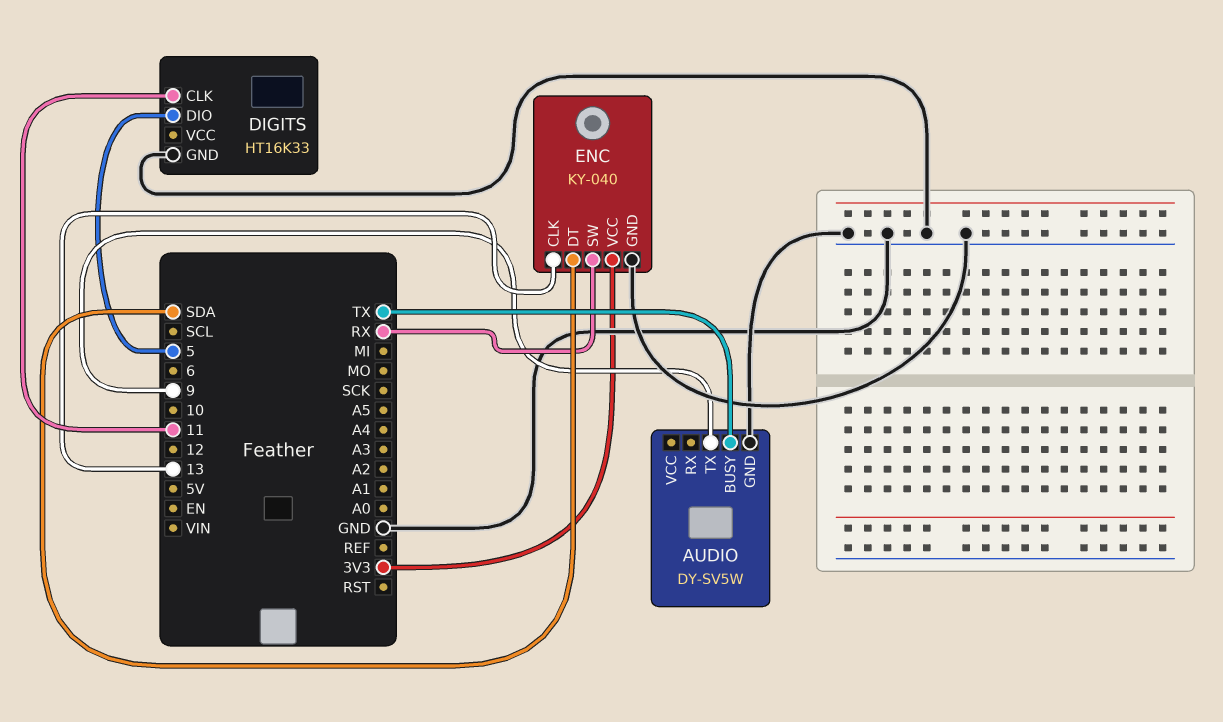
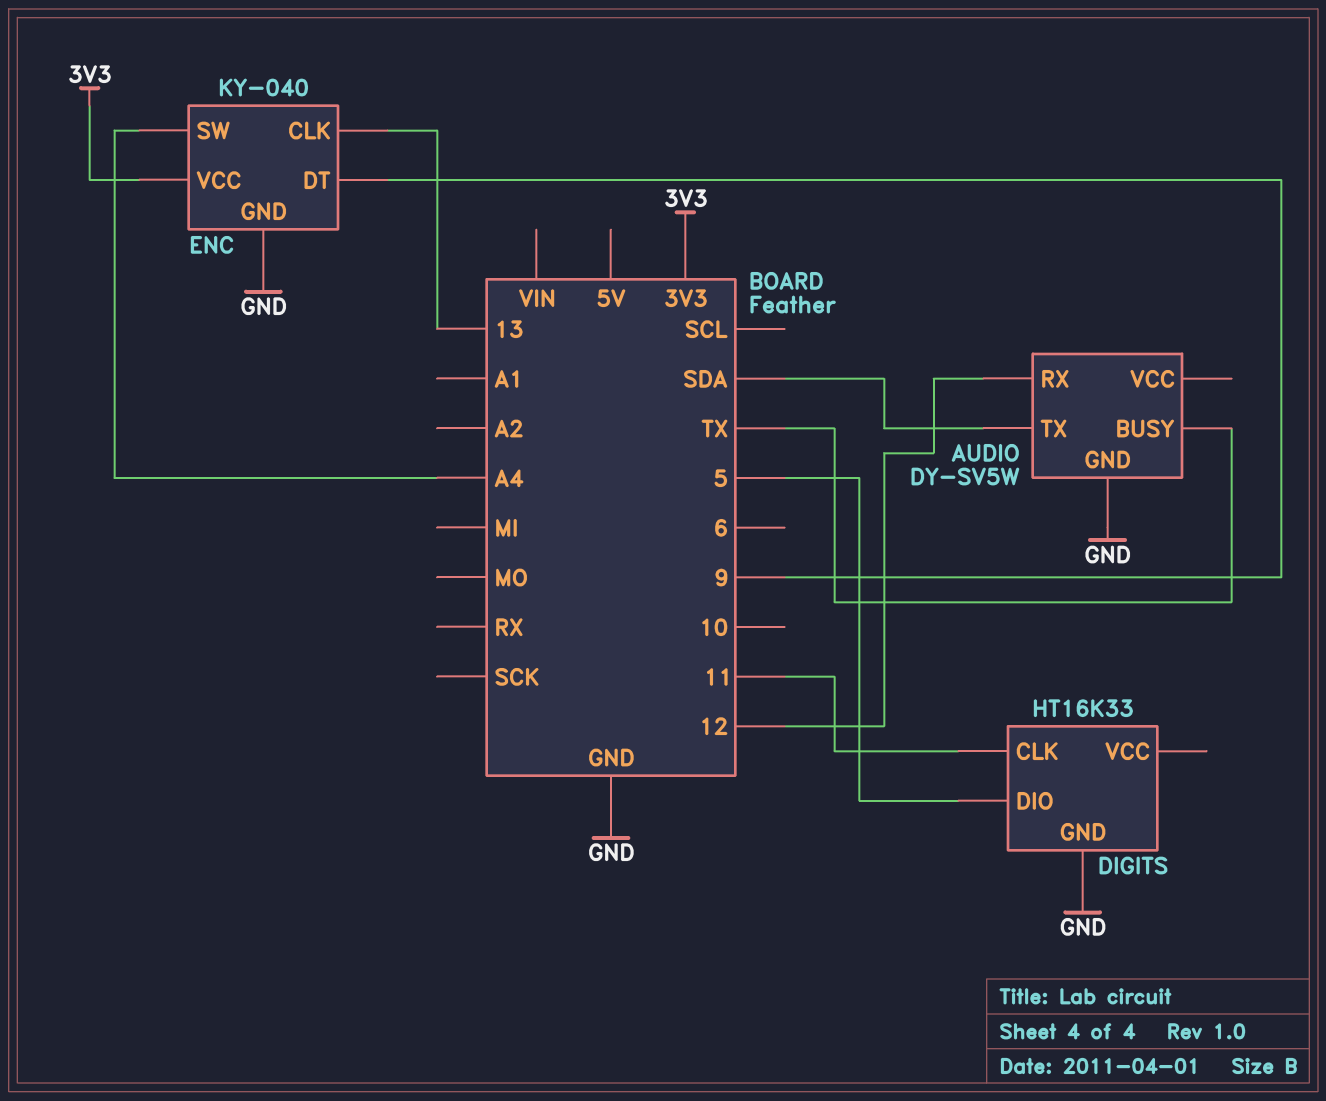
AUDIO pin RX: none -> 12
AUDIO pin TX: 9 -> SDA
ENC pin DT: SDA -> 9
ENC pin SW: RX -> A4

